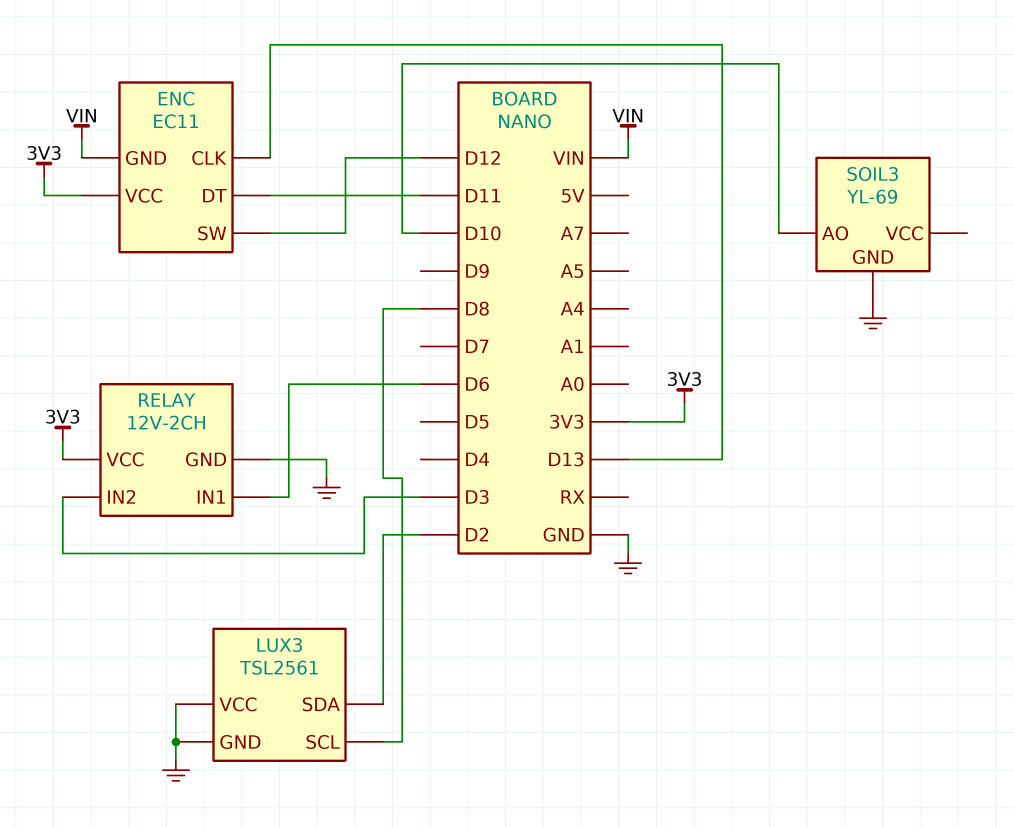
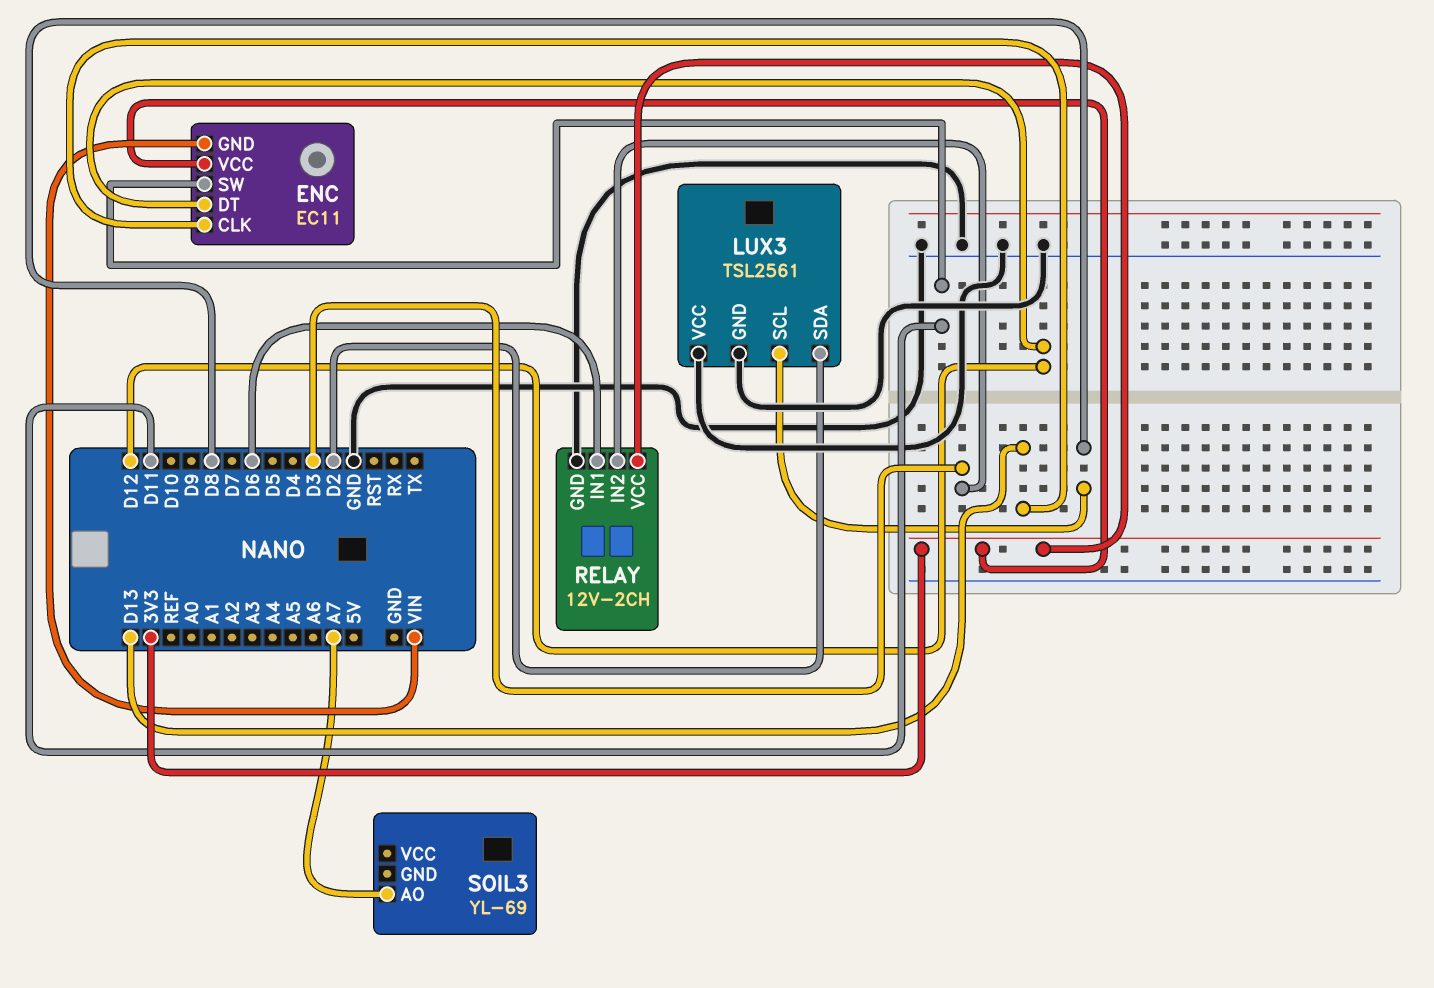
ENC pin DT: D11 -> D12
ENC pin SW: D12 -> D11
SOIL3 pin AO: D10 -> A7
SOIL3 pin GND: GND -> none

